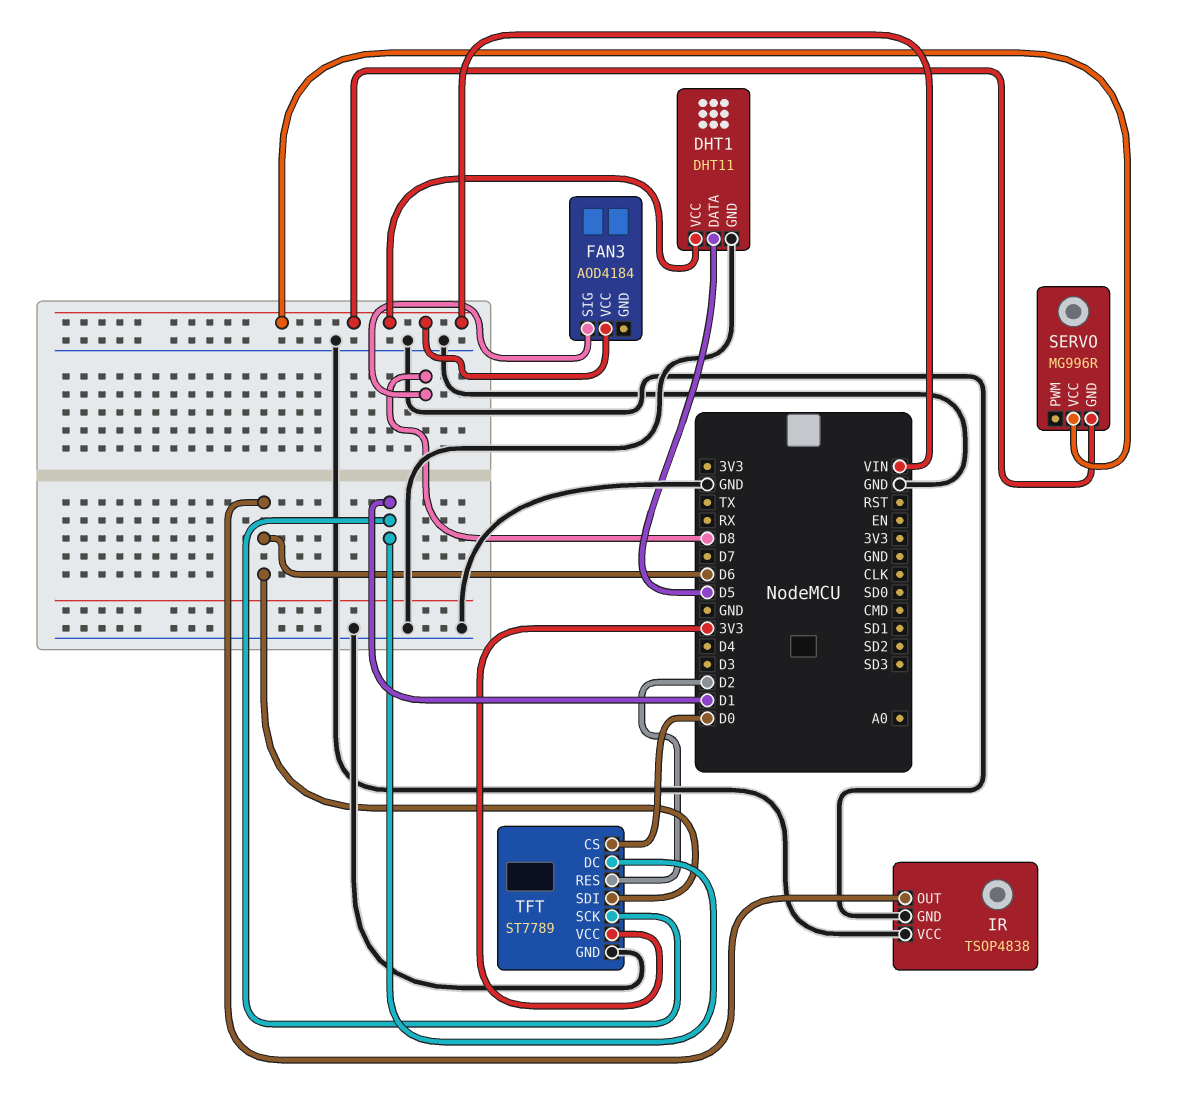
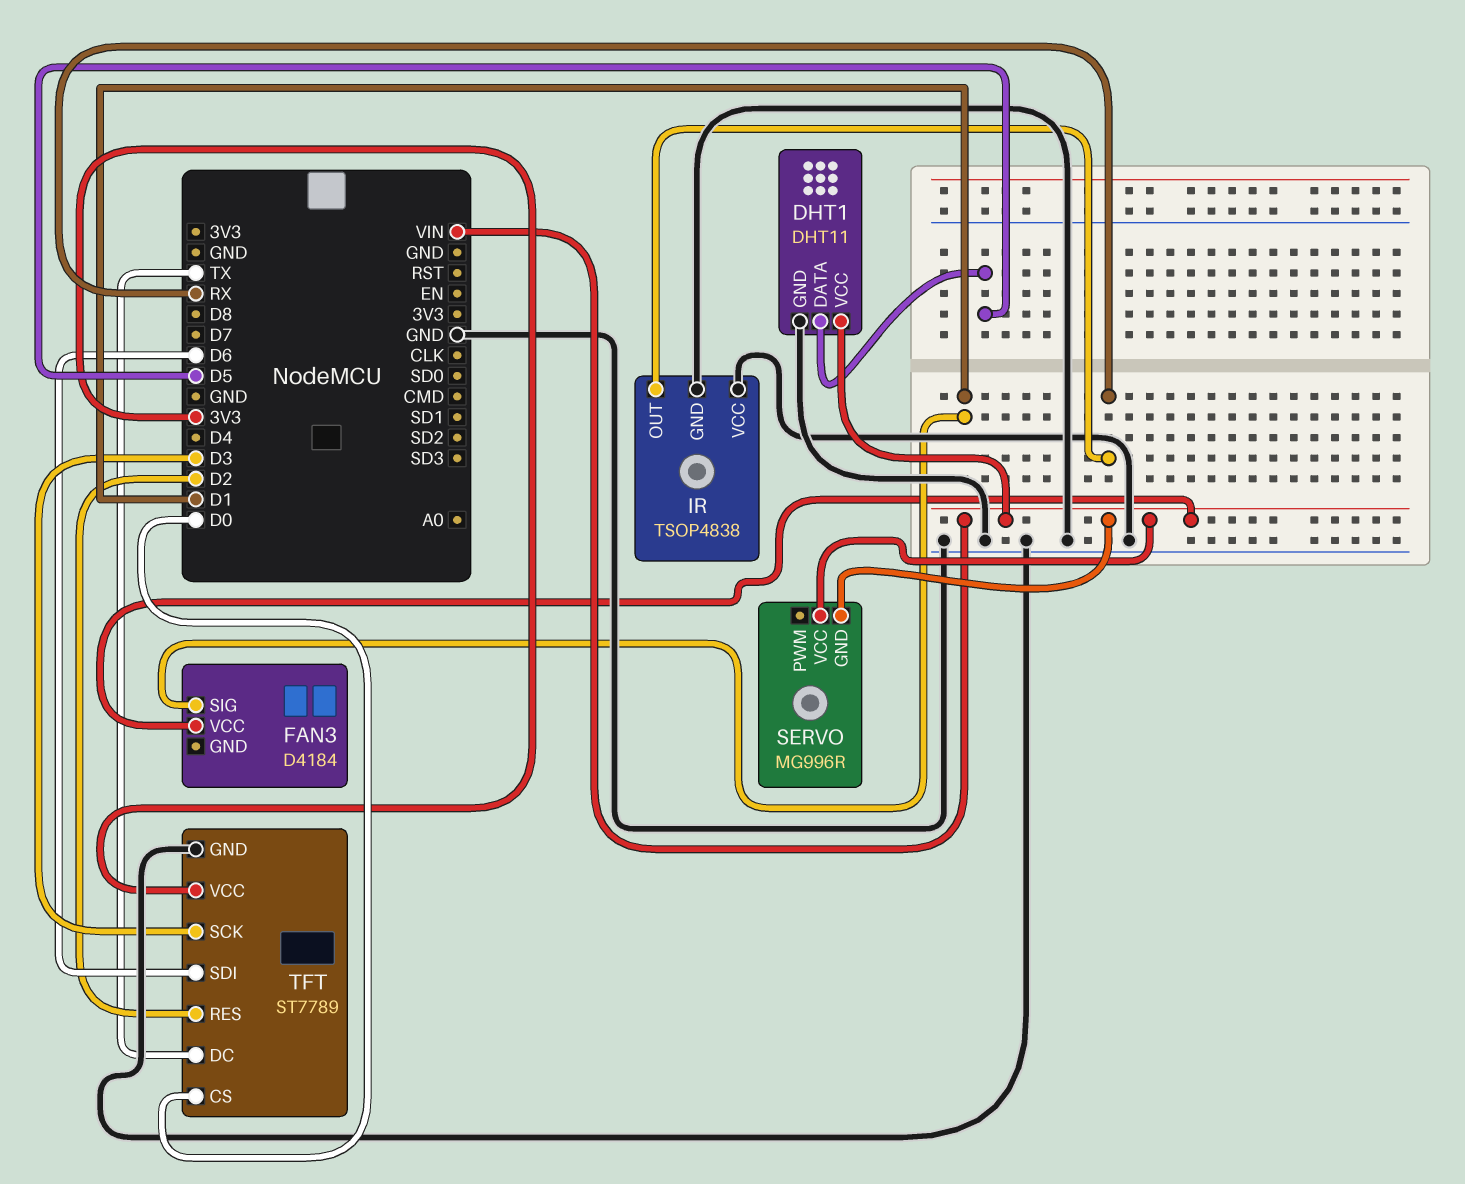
FAN3: AOD4184 -> D4184
FAN3 pin SIG: D8 -> D1
IR pin OUT: D6 -> RX
TFT pin DC: D1 -> TX
TFT pin SCK: D1 -> D3

